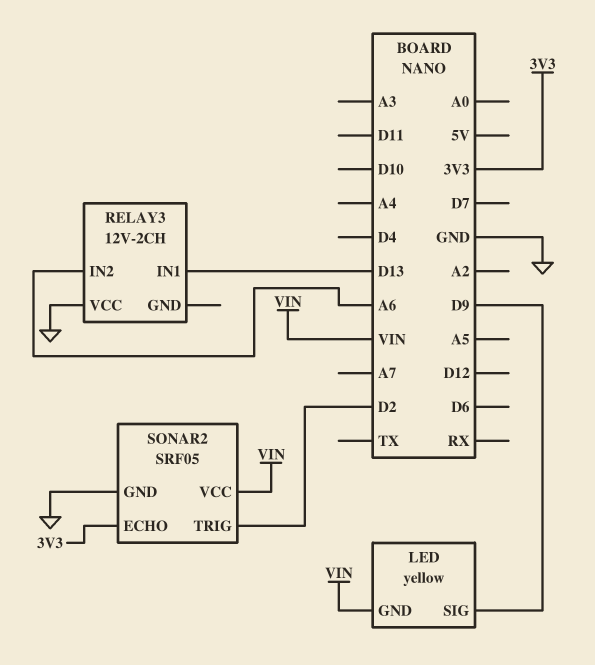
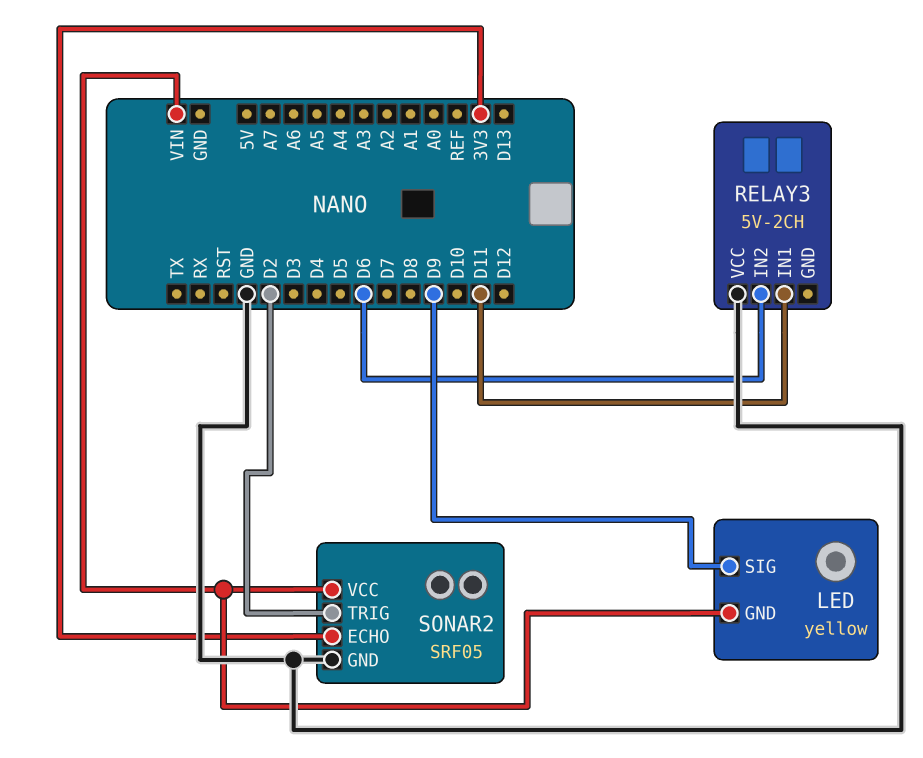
RELAY3: 12V-2CH -> 5V-2CH
RELAY3 pin IN1: D13 -> D11
RELAY3 pin IN2: A6 -> D6

